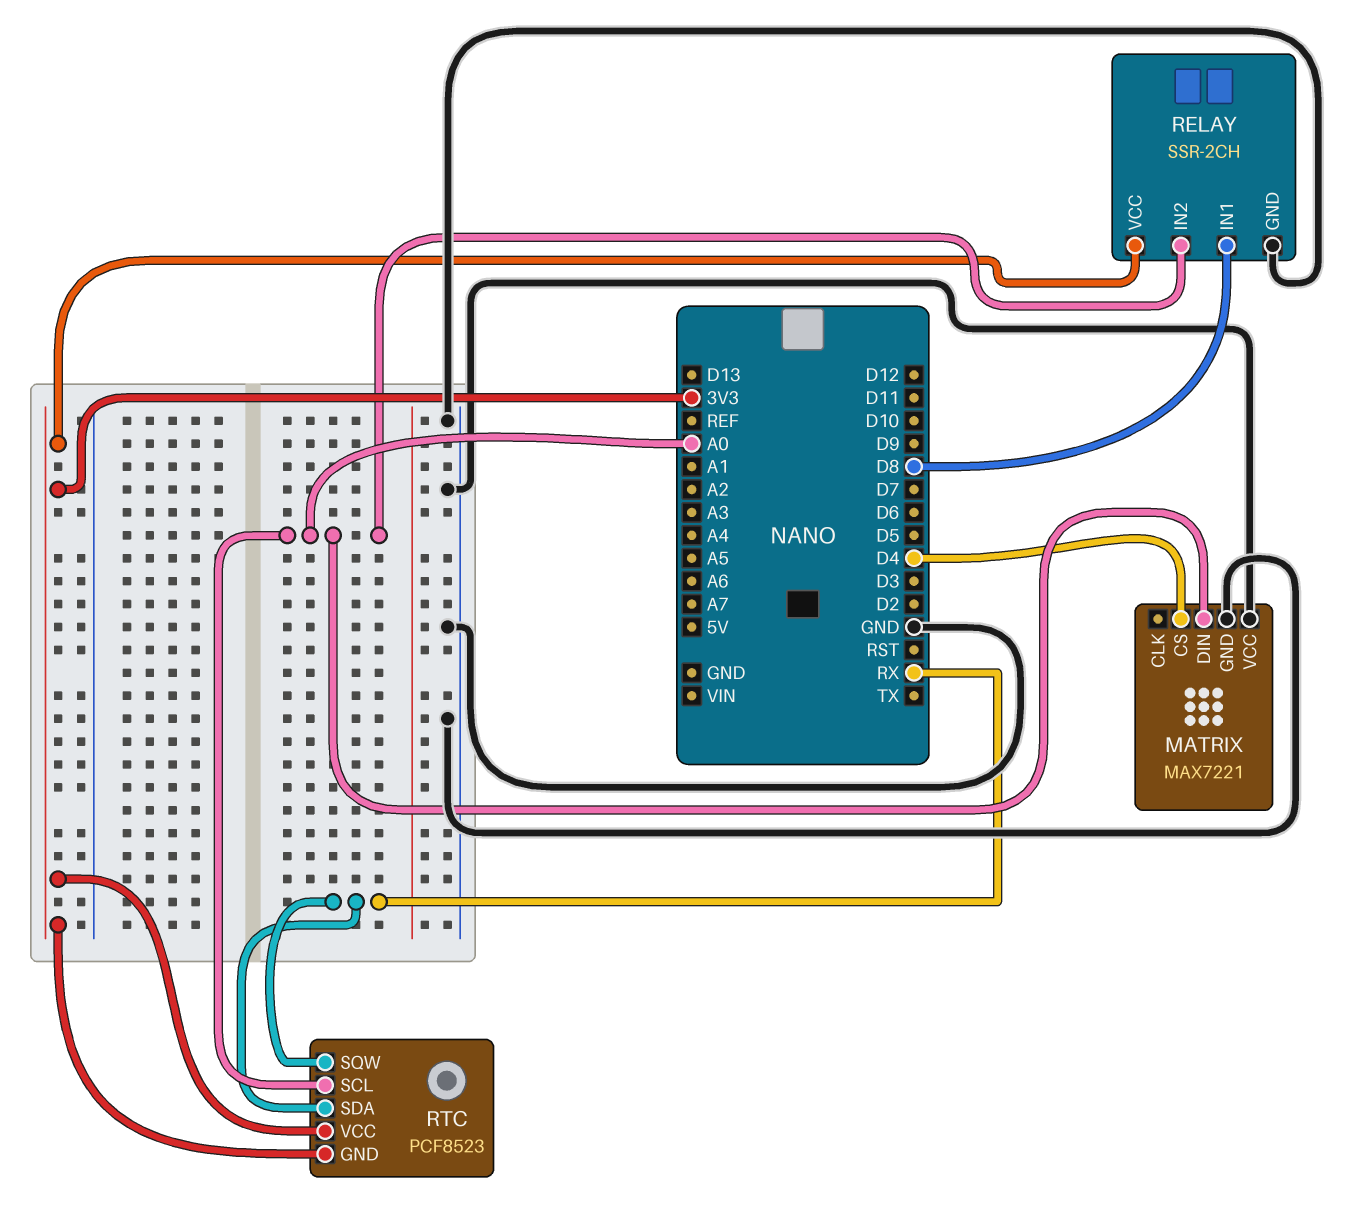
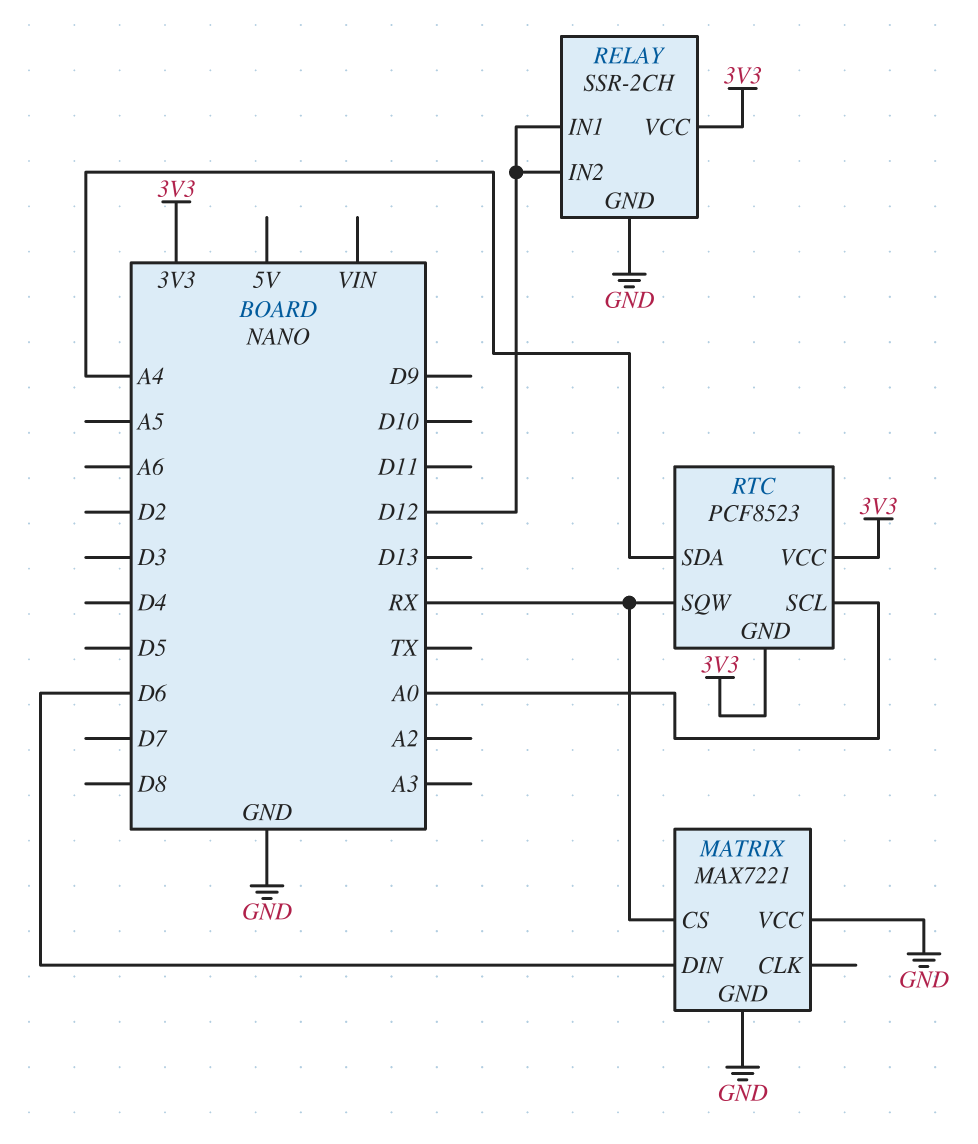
MATRIX pin CS: D4 -> RX
MATRIX pin DIN: A0 -> D6
RELAY pin IN1: D8 -> D12
RELAY pin IN2: A0 -> D12
RTC pin SDA: RX -> A4

